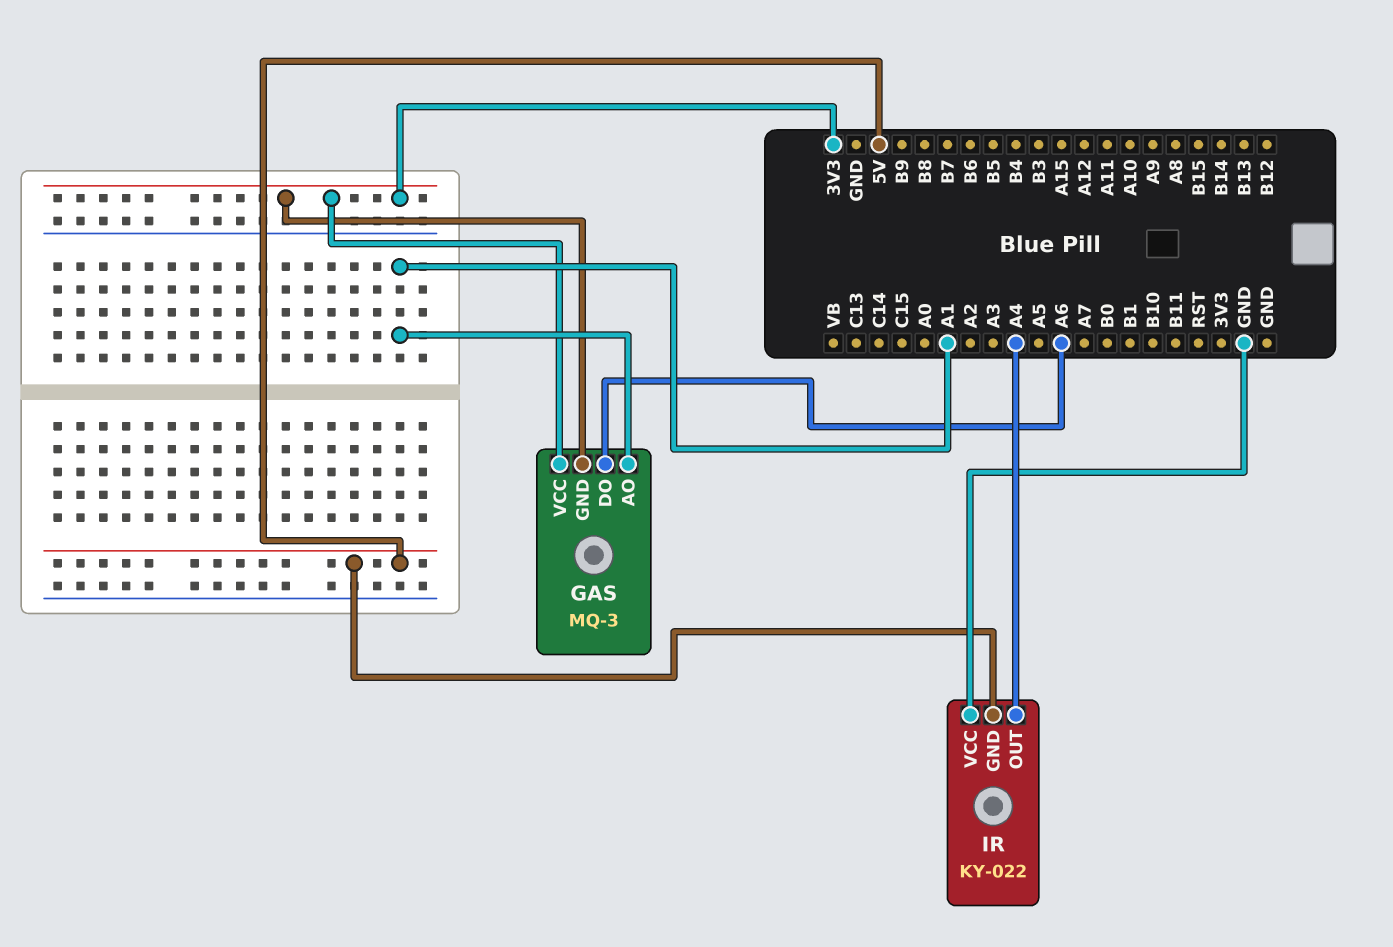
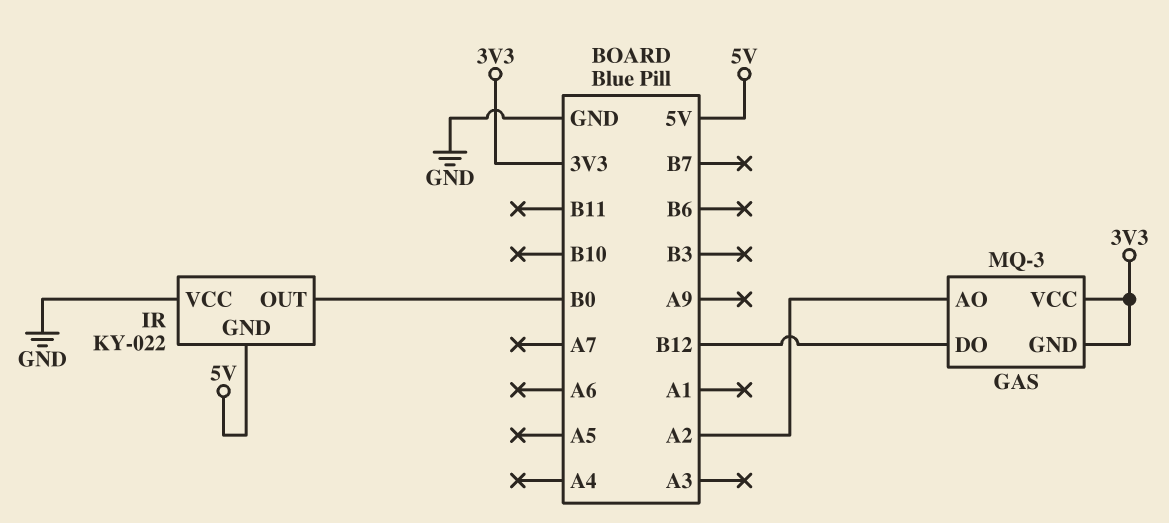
GAS pin AO: A1 -> A2
GAS pin DO: A6 -> B12
IR pin OUT: A4 -> B0

